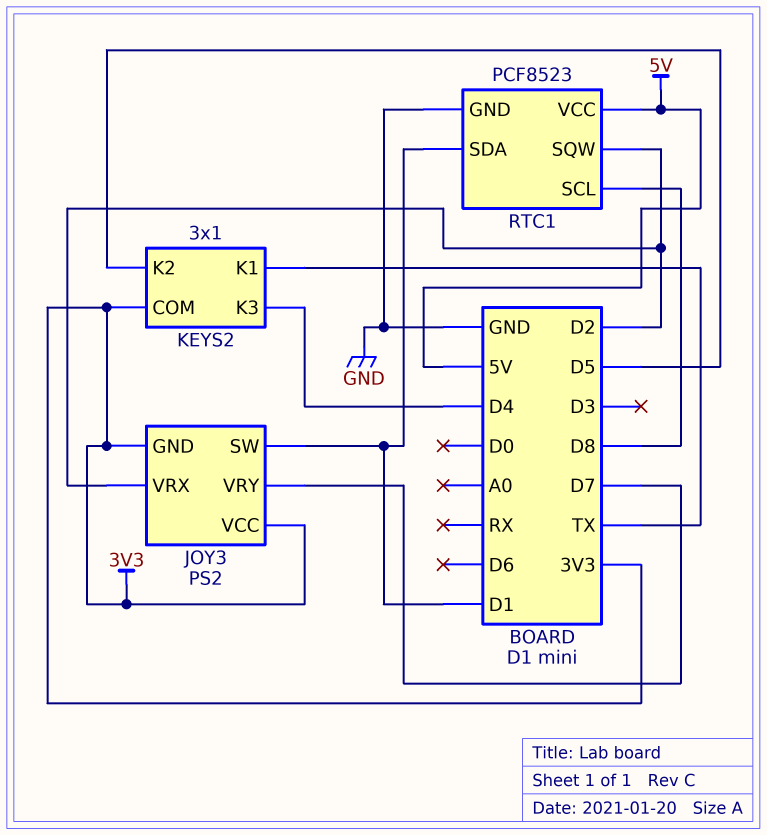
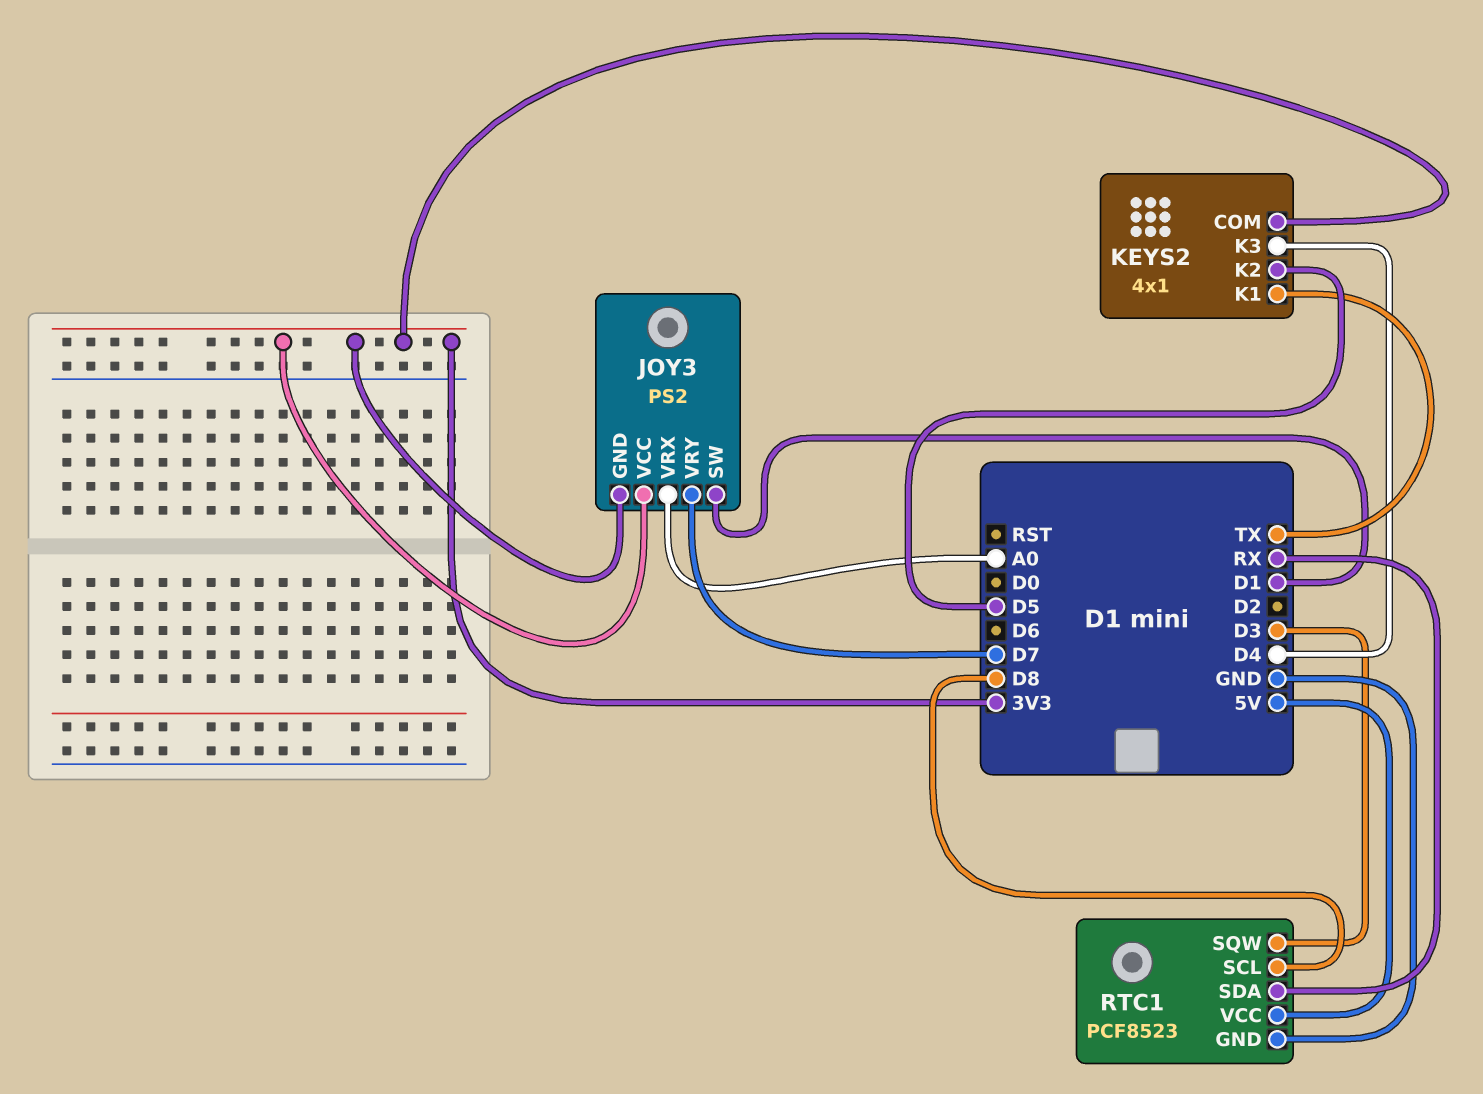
JOY3 pin VRX: D2 -> A0
KEYS2: 3x1 -> 4x1
RTC1 pin SDA: D1 -> RX
RTC1 pin SQW: D2 -> D3

